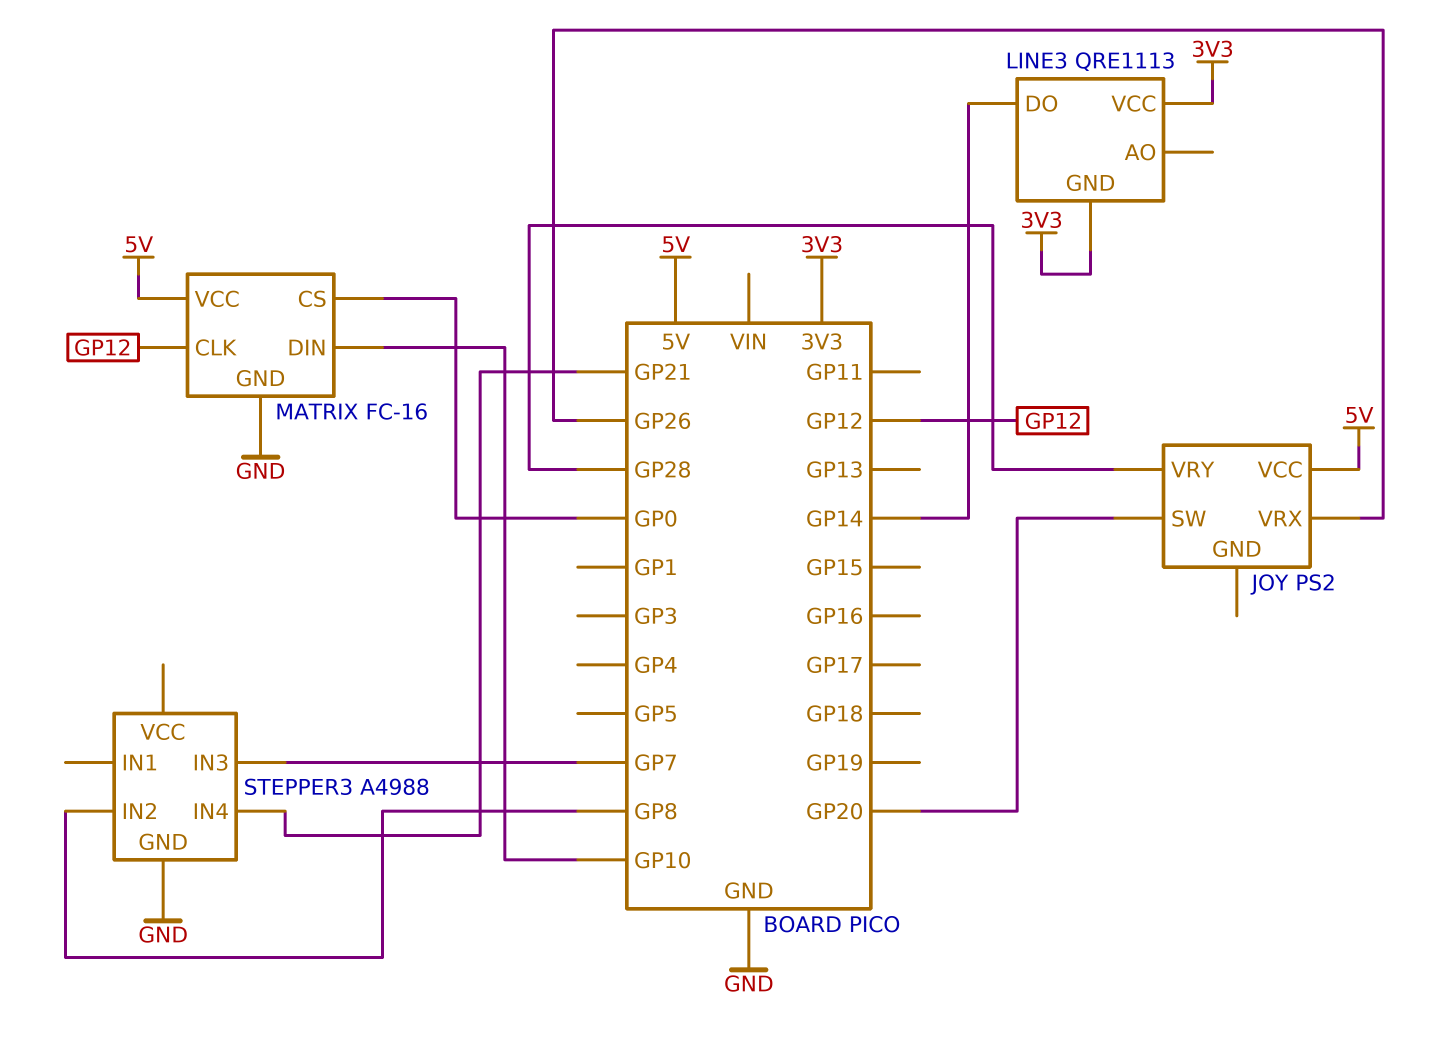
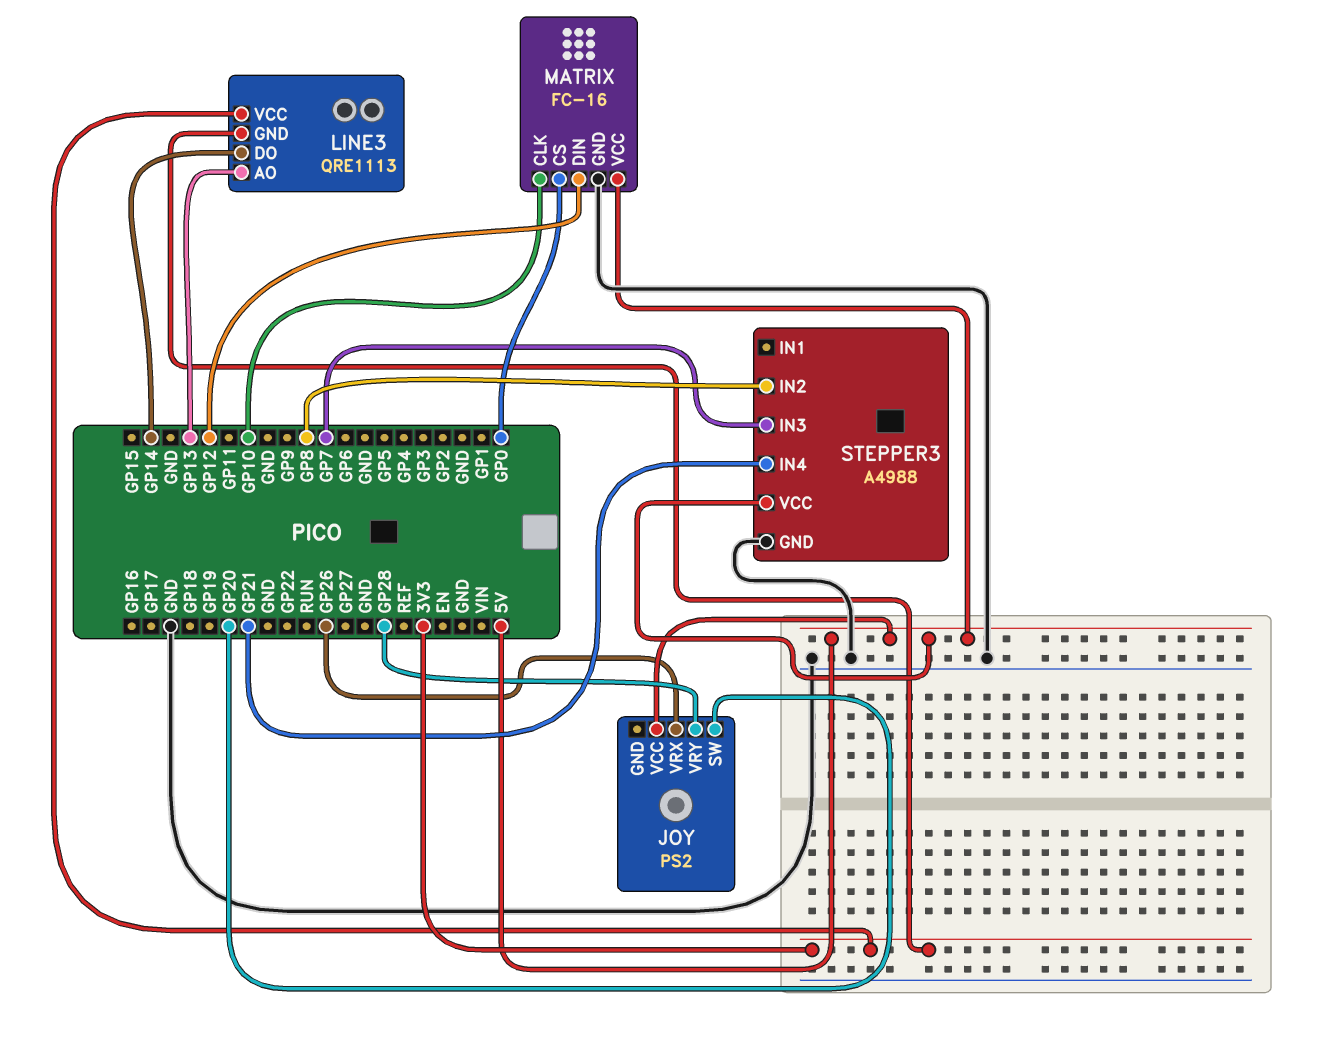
LINE3 pin AO: none -> GP13
MATRIX pin CLK: GP12 -> GP10
MATRIX pin DIN: GP10 -> GP12
STEPPER3 pin VCC: none -> 5V

